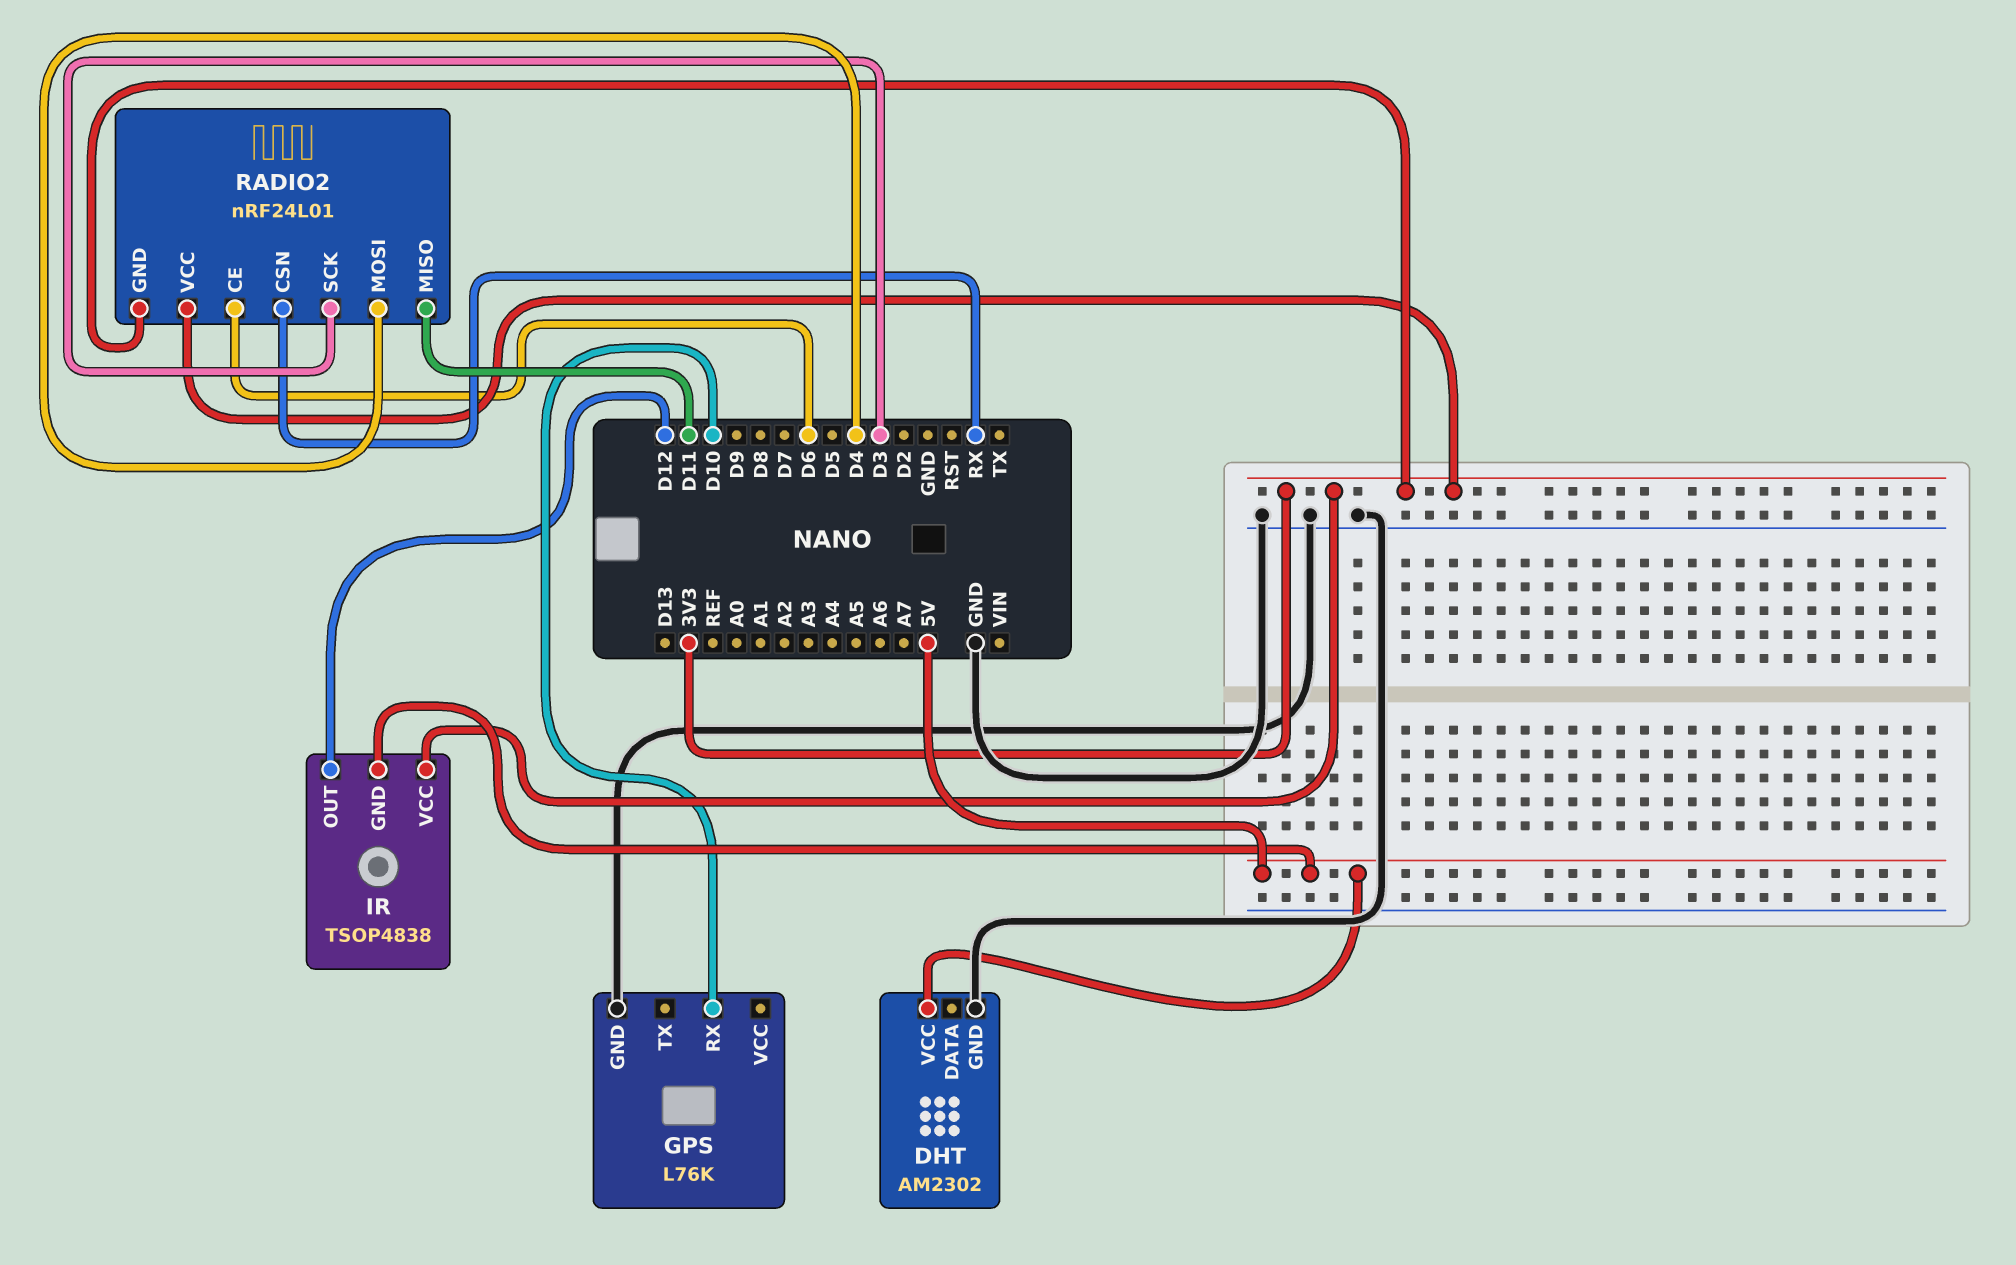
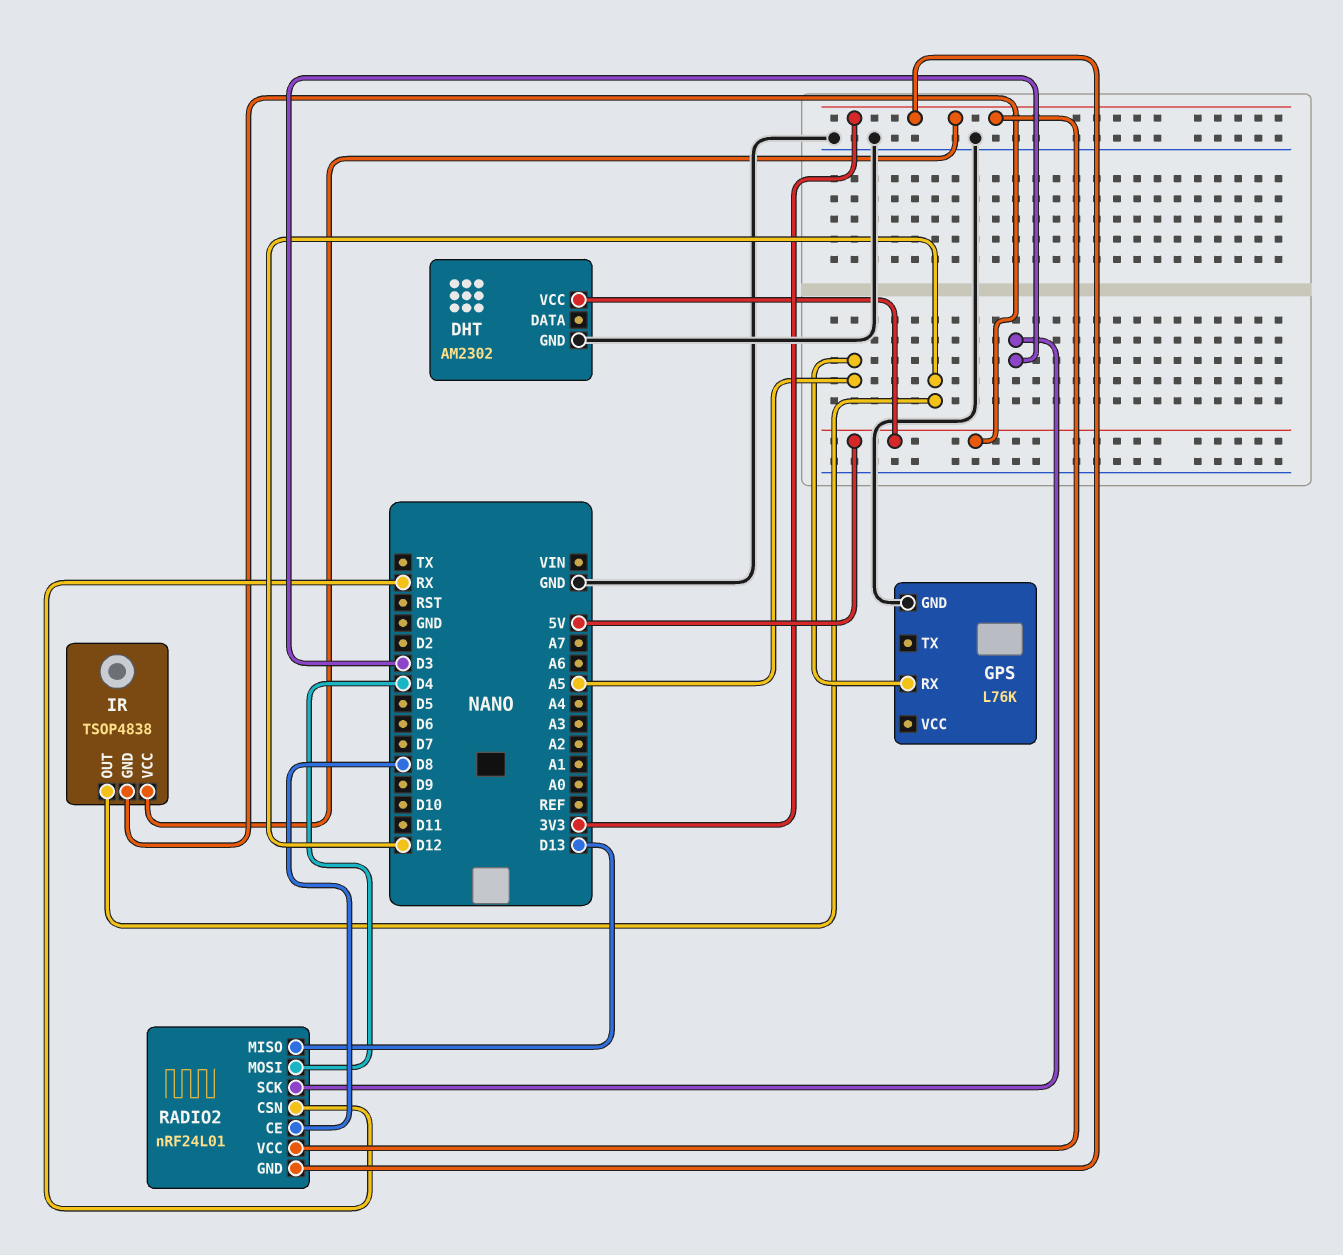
GPS pin RX: D10 -> A5
RADIO2 pin CE: D6 -> D8
RADIO2 pin MISO: D11 -> D13

